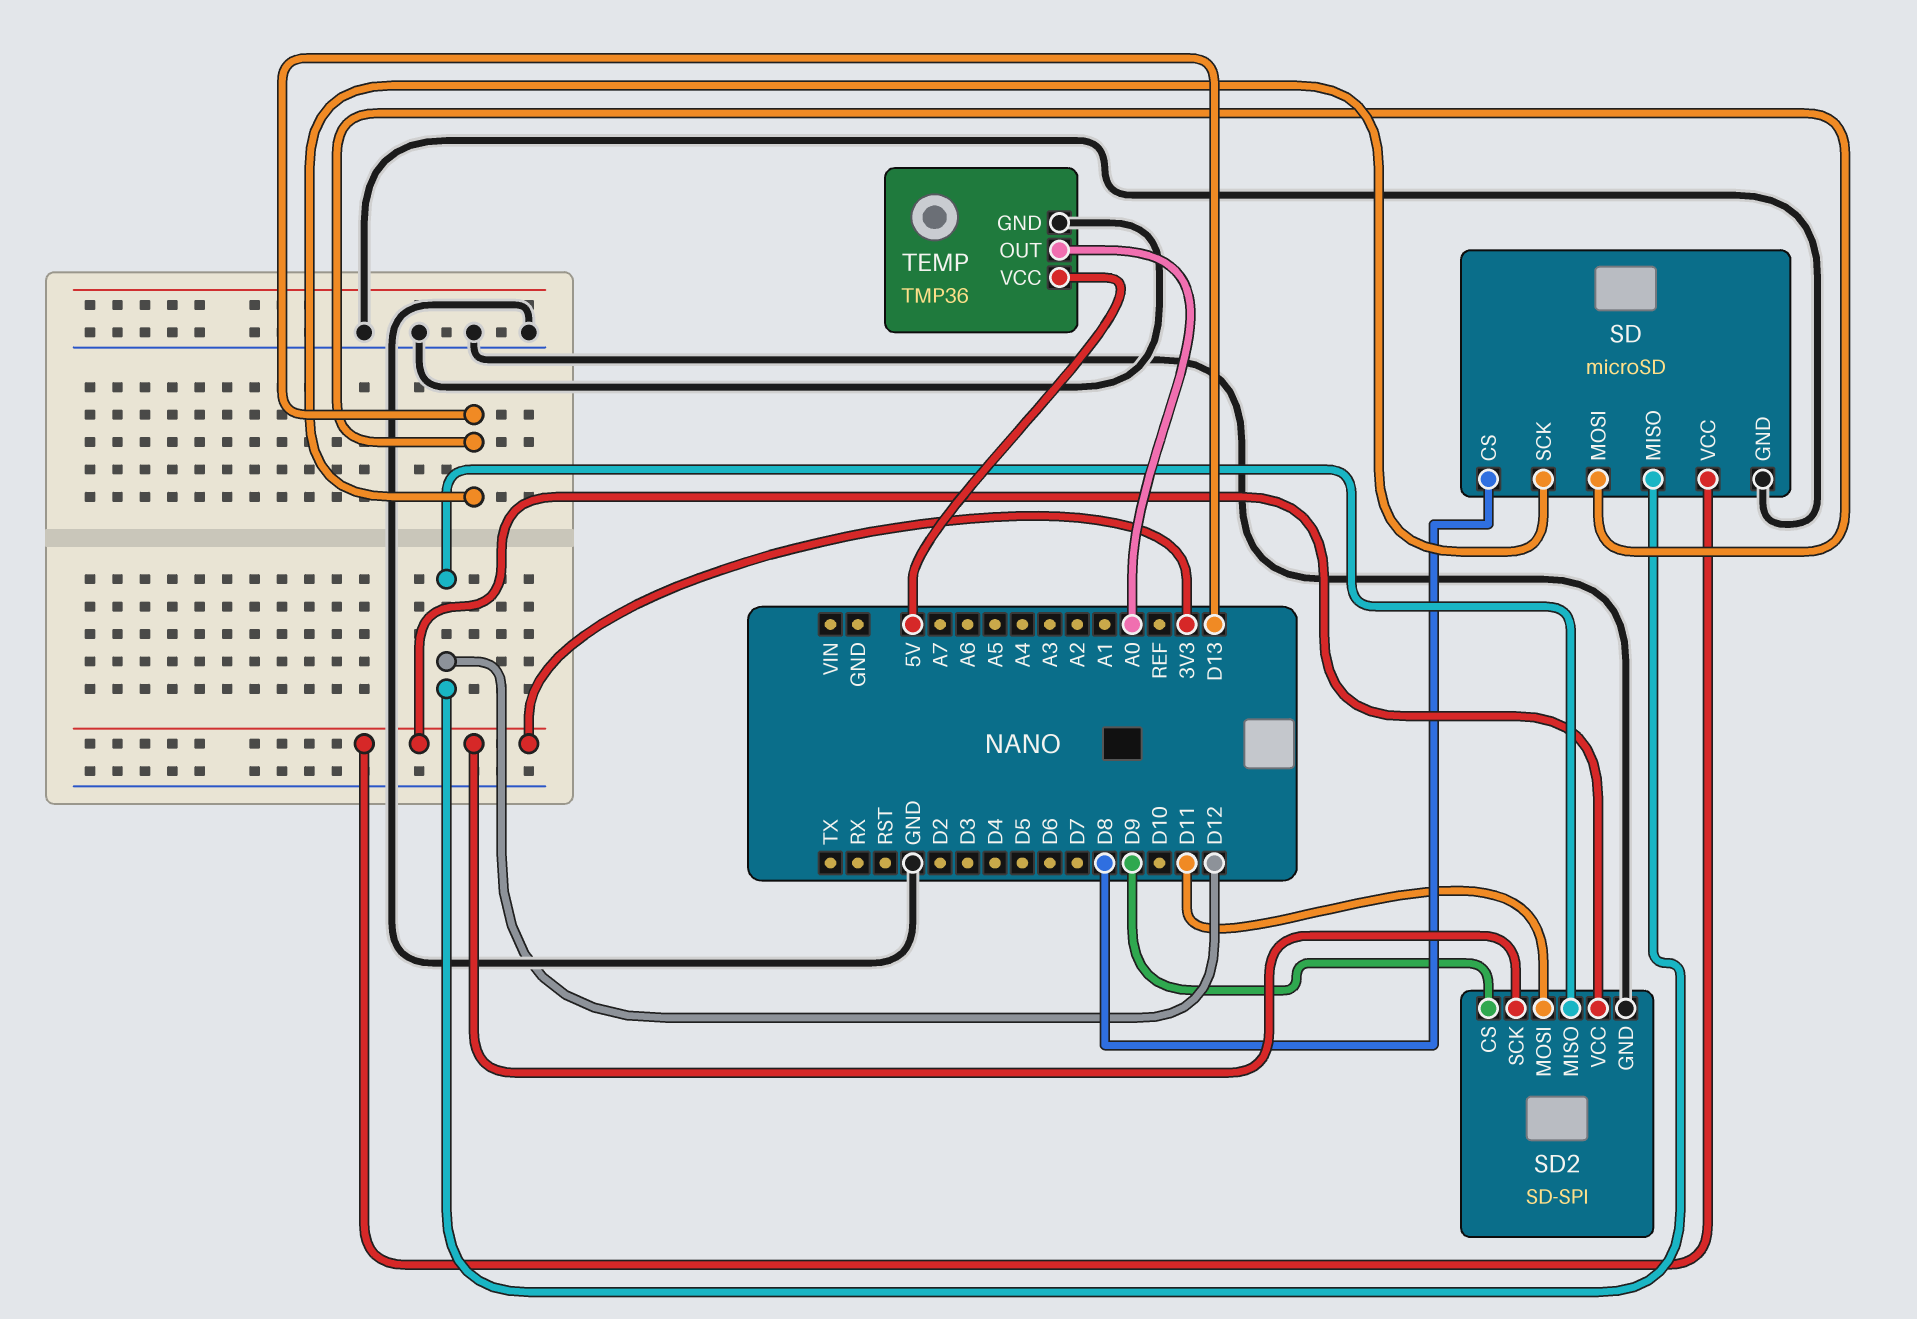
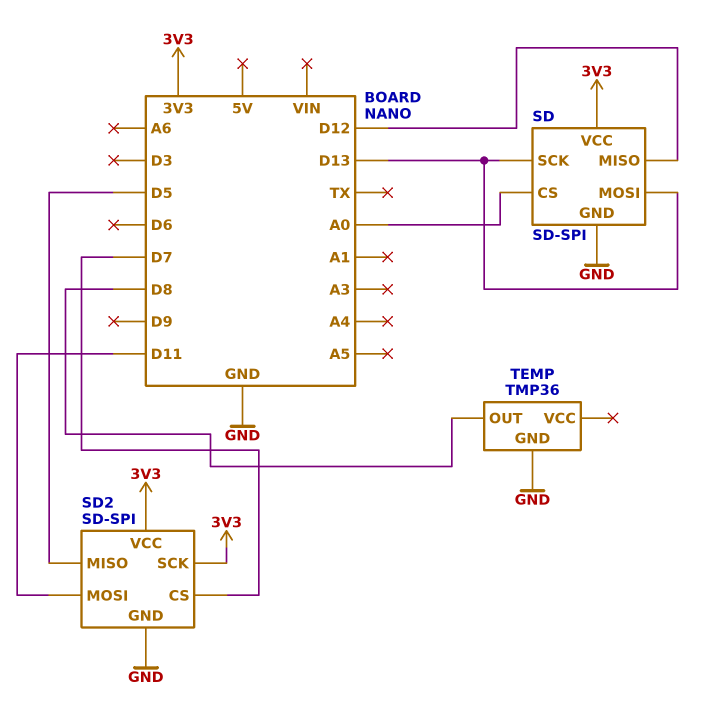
SD: microSD -> SD-SPI
SD pin CS: D8 -> A0
SD2 pin CS: D9 -> D7
SD2 pin MISO: D12 -> D5
TEMP pin OUT: A0 -> D8
TEMP pin VCC: 5V -> none

